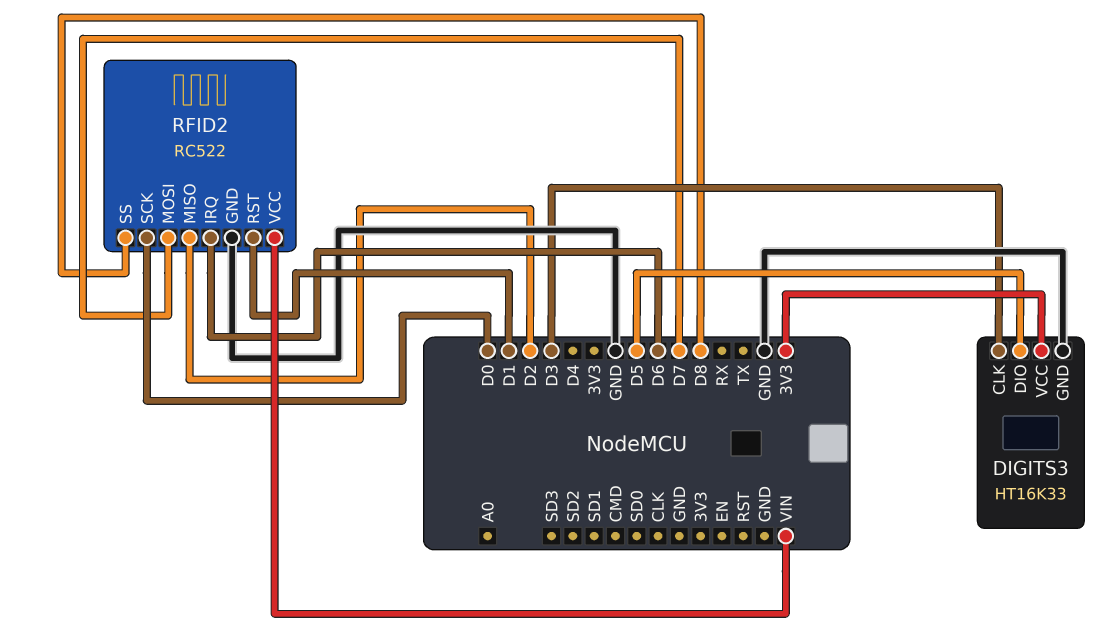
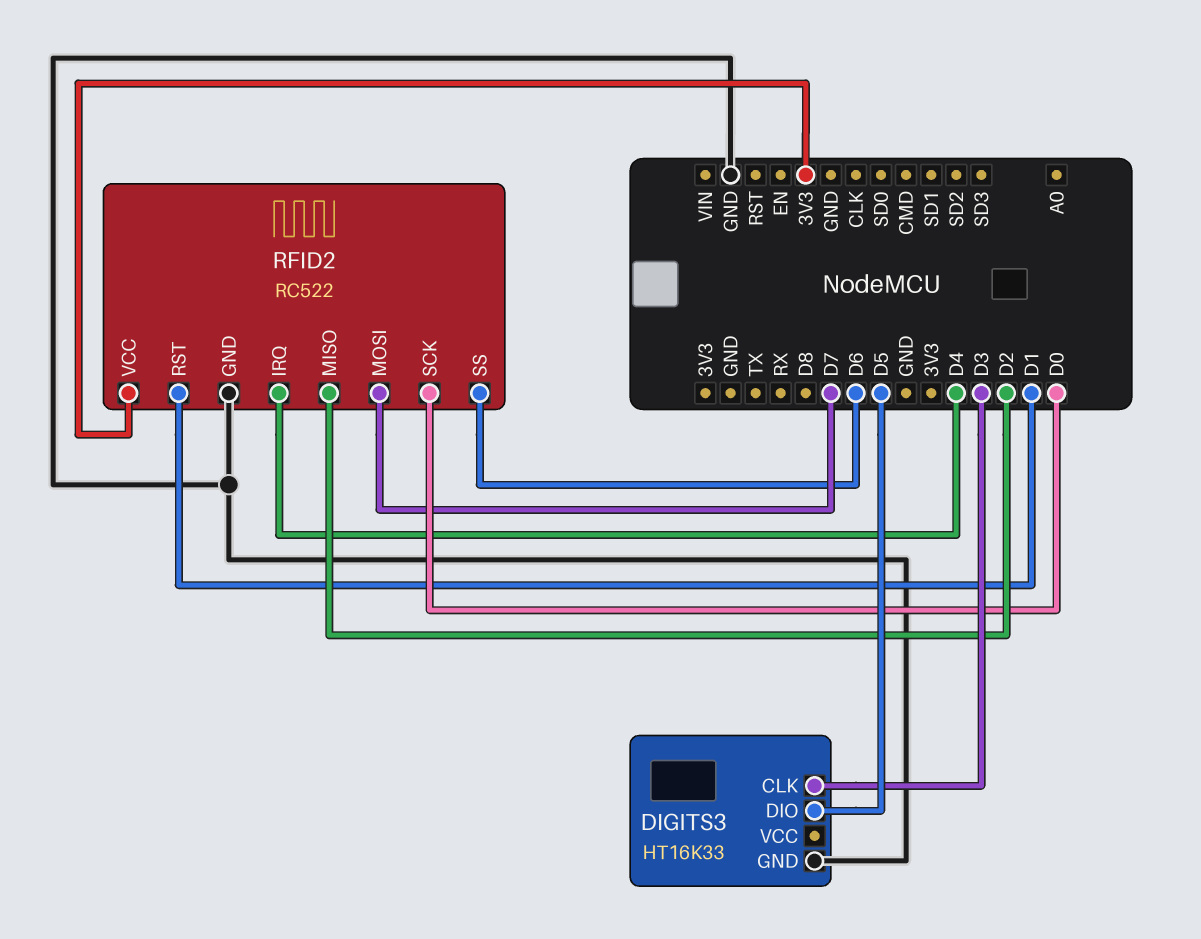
DIGITS3 pin VCC: 3V3 -> none
RFID2 pin IRQ: D6 -> D4
RFID2 pin SS: D8 -> D6
RFID2 pin VCC: VIN -> 3V3

